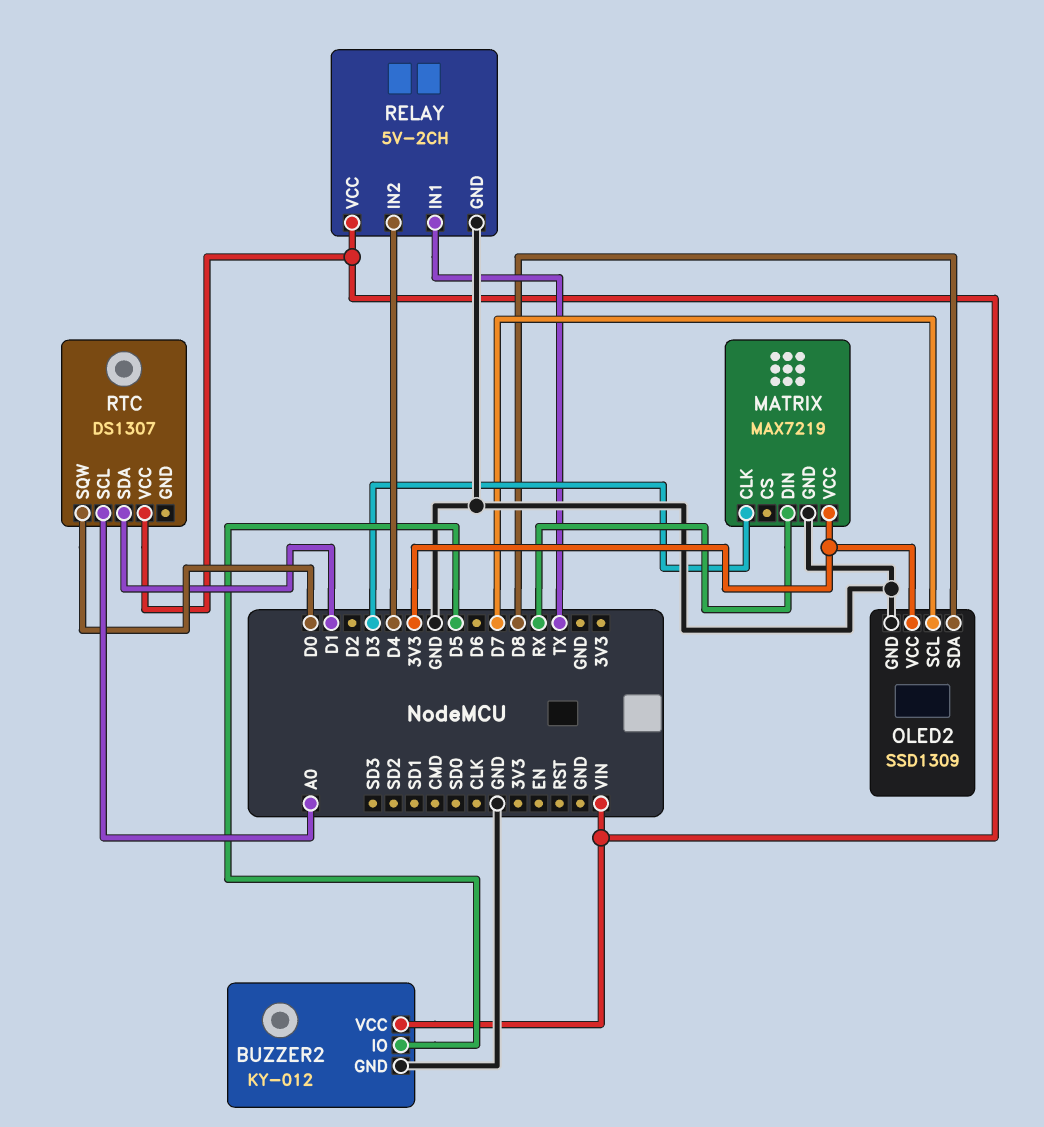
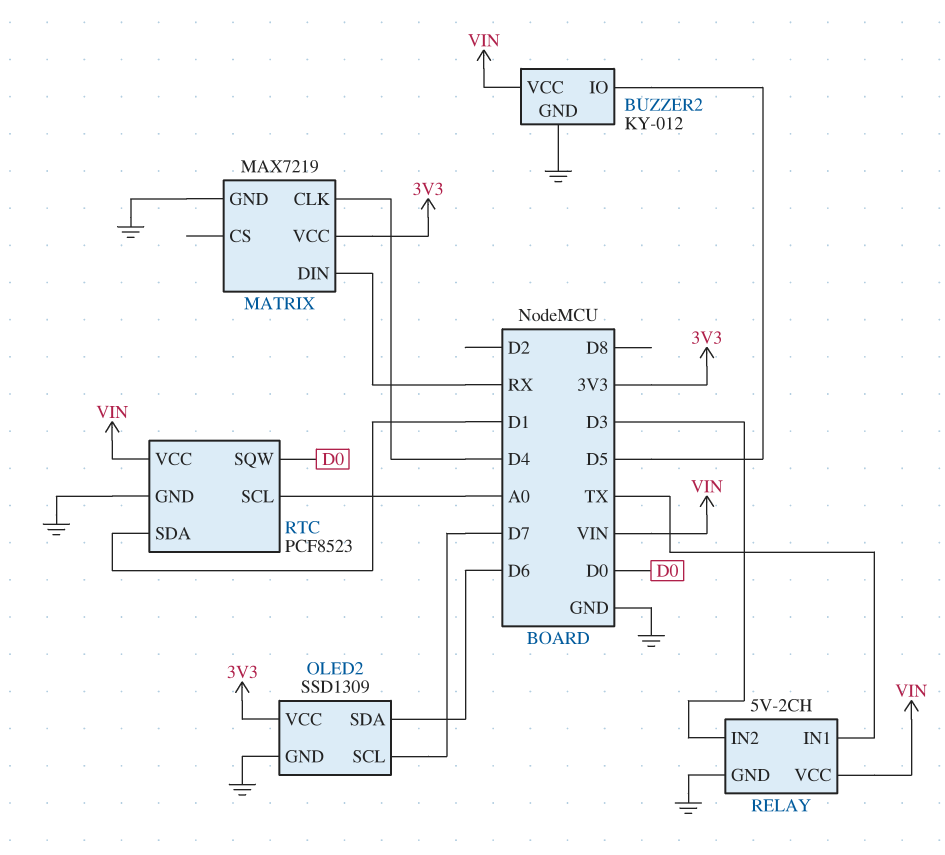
MATRIX pin CLK: D3 -> D4
OLED2 pin SDA: D8 -> D6
RELAY pin IN2: D4 -> D3
RTC: DS1307 -> PCF8523
RTC pin GND: none -> GND

